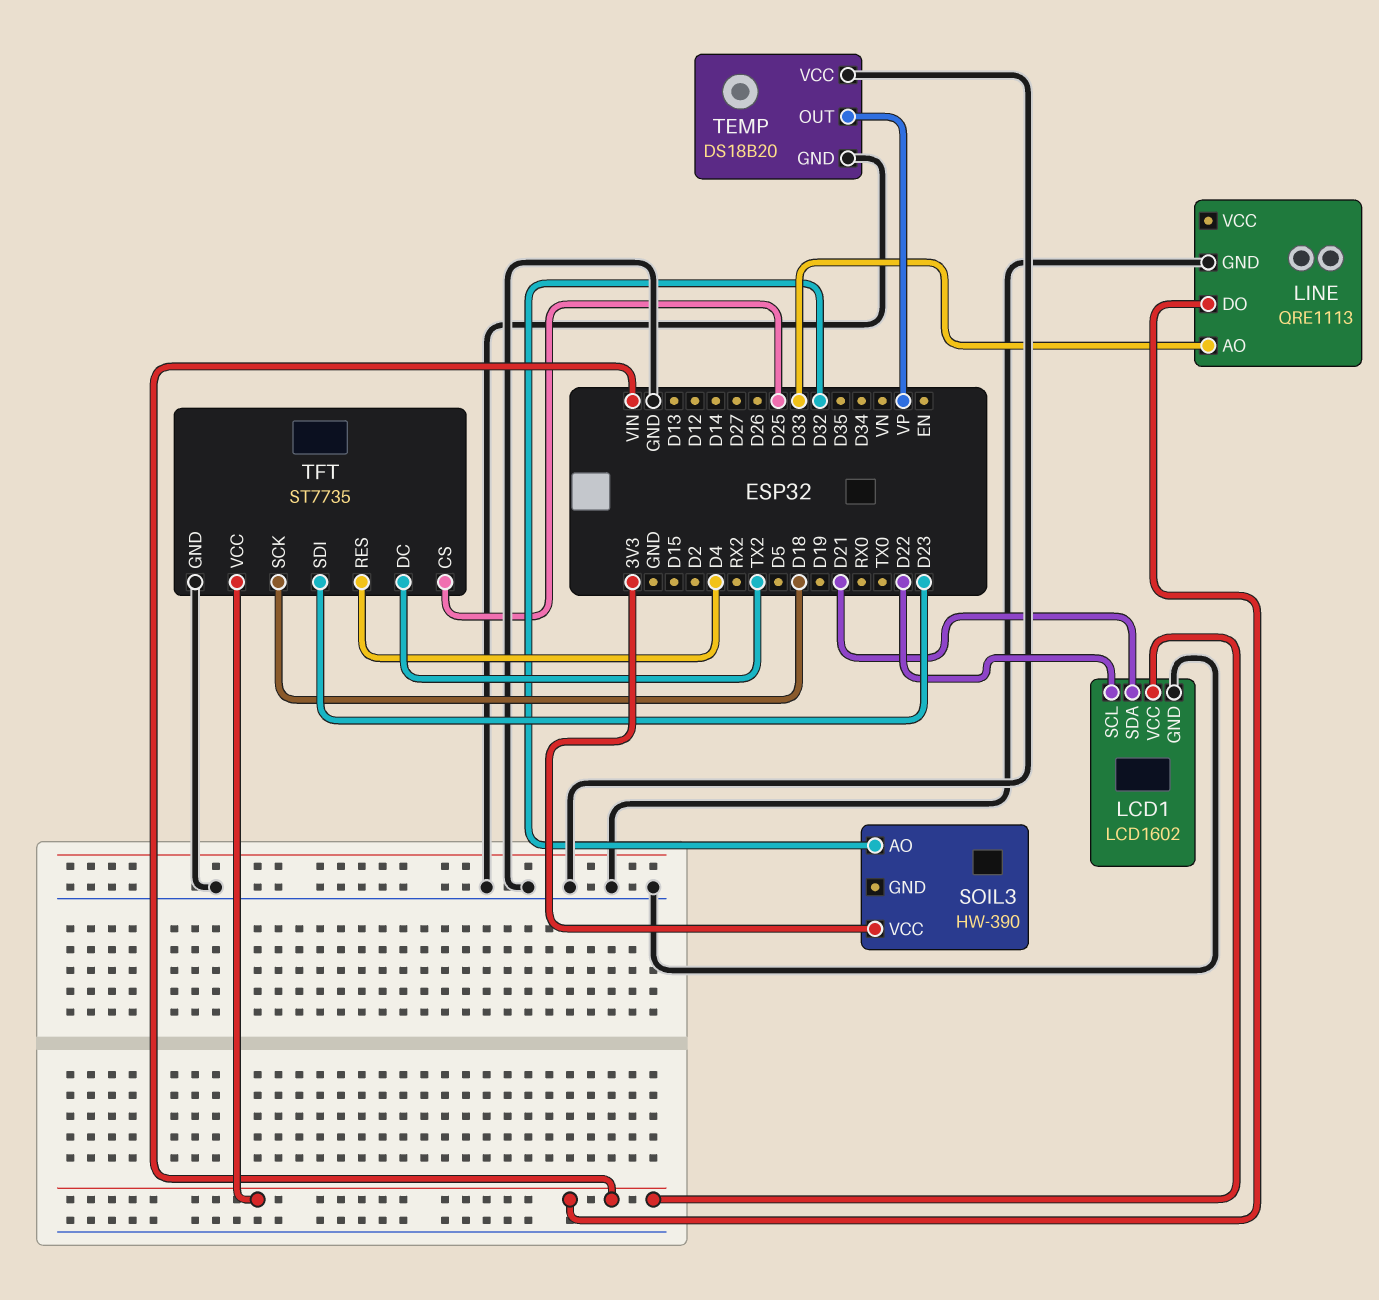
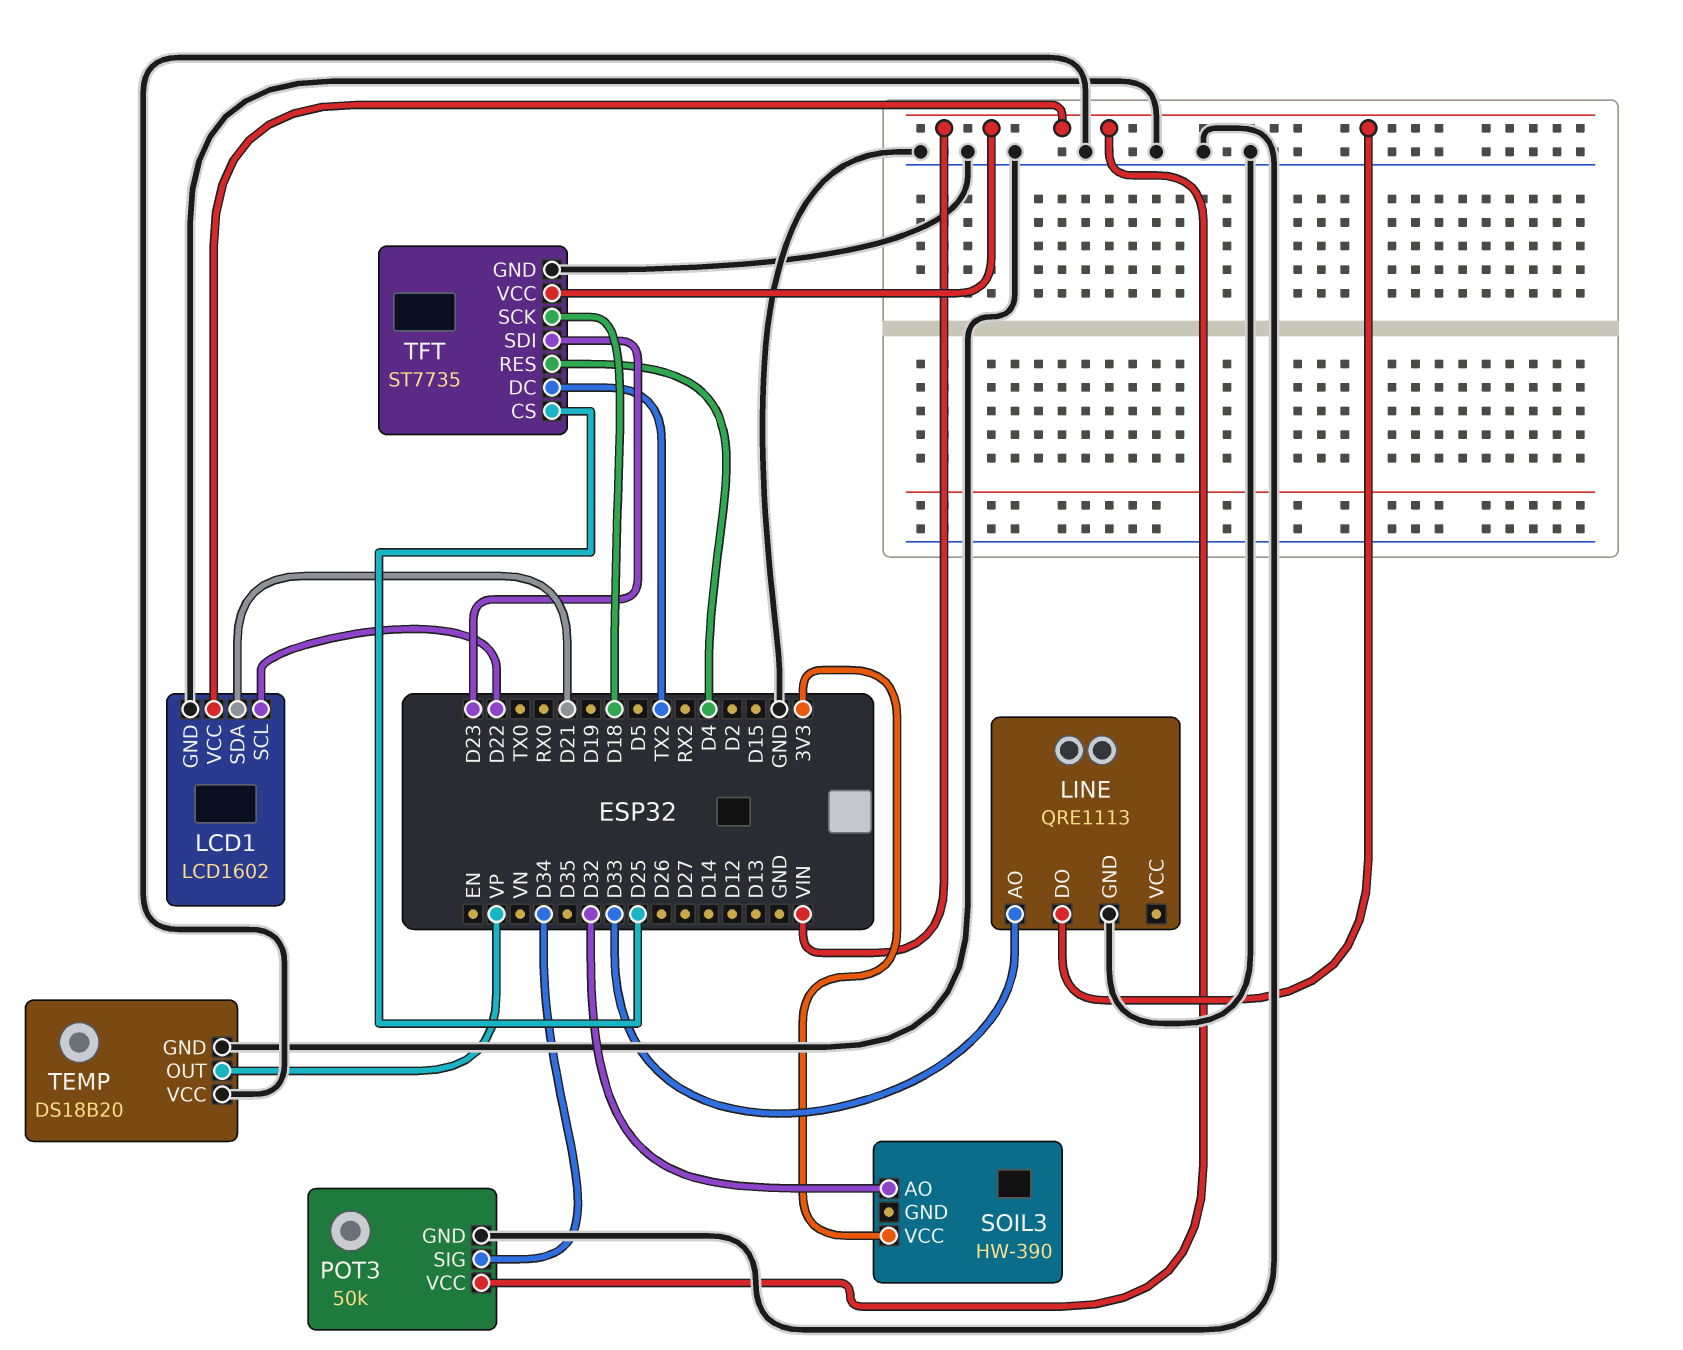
POT3: none -> 50k
POT3 pin GND: none -> GND
POT3 pin SIG: none -> D34
POT3 pin VCC: none -> VIN

